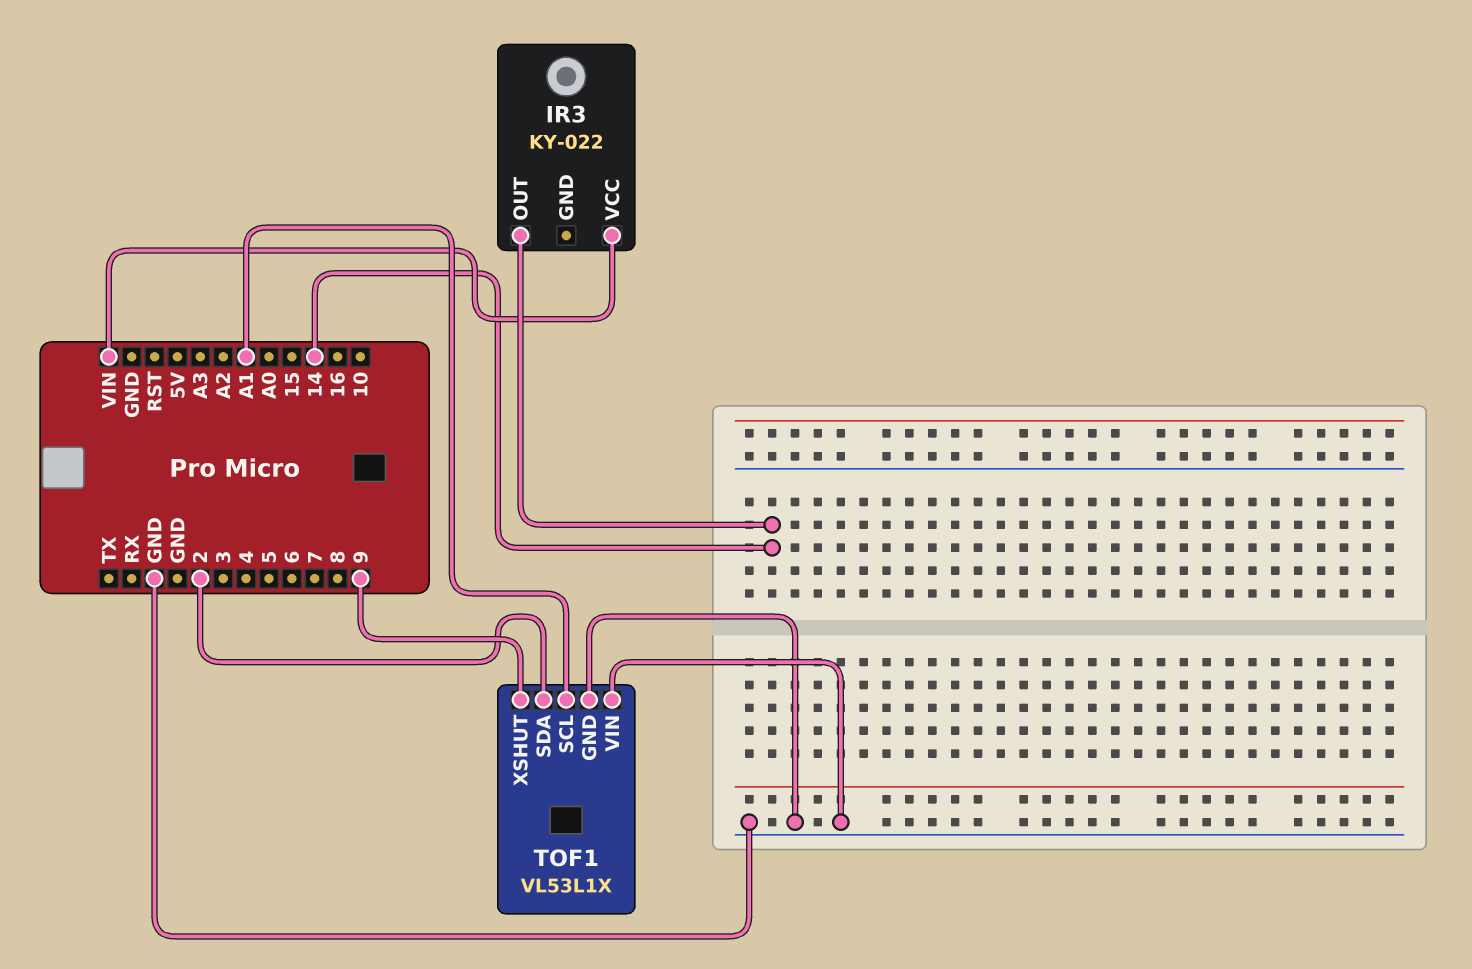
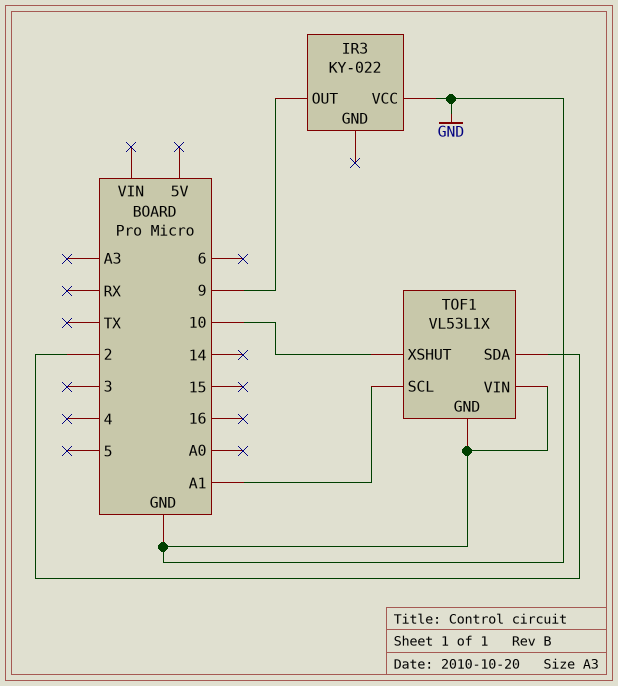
IR3 pin OUT: 14 -> 9
IR3 pin VCC: VIN -> GND
TOF1 pin XSHUT: 9 -> 10

